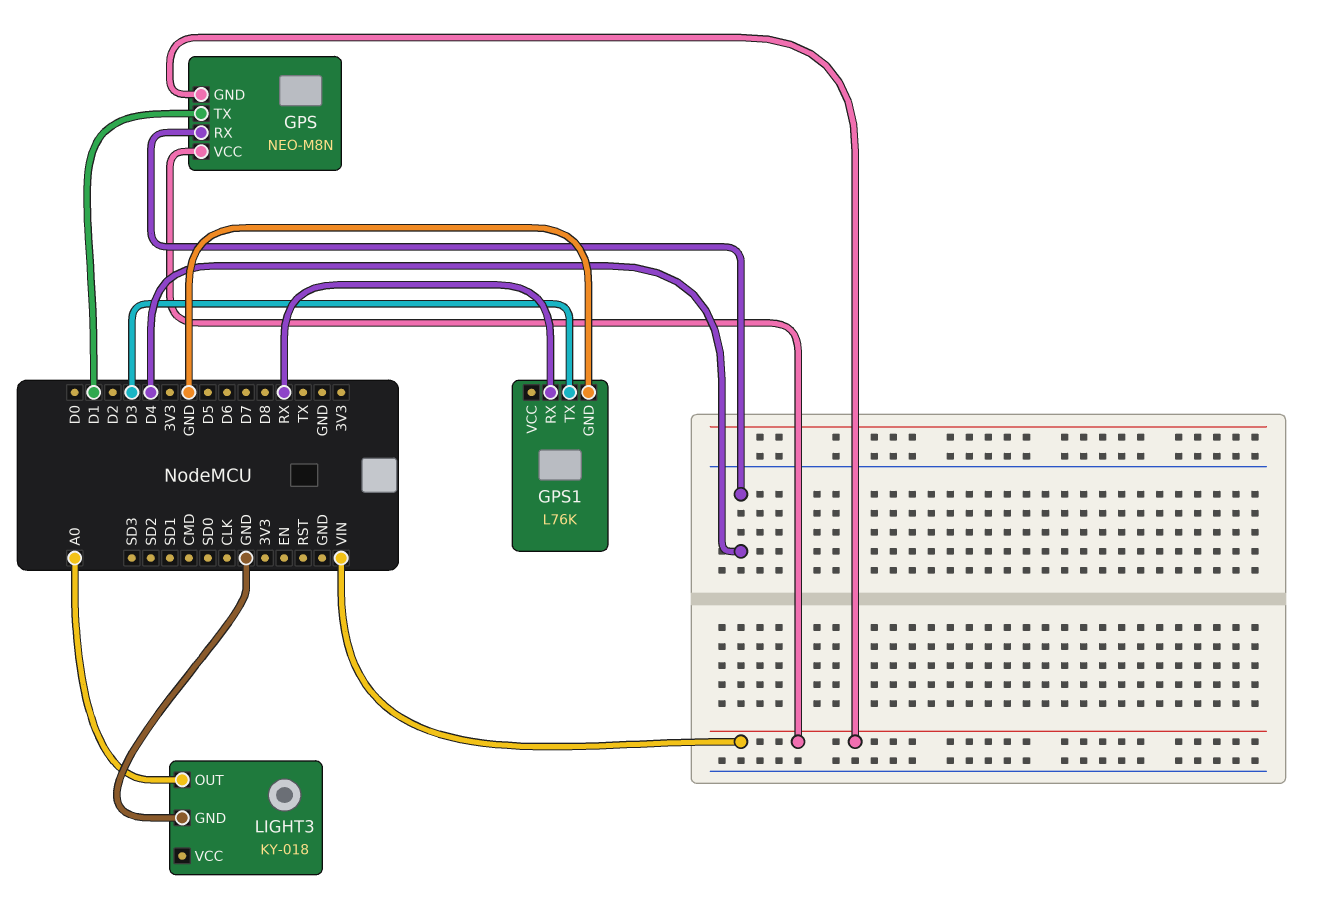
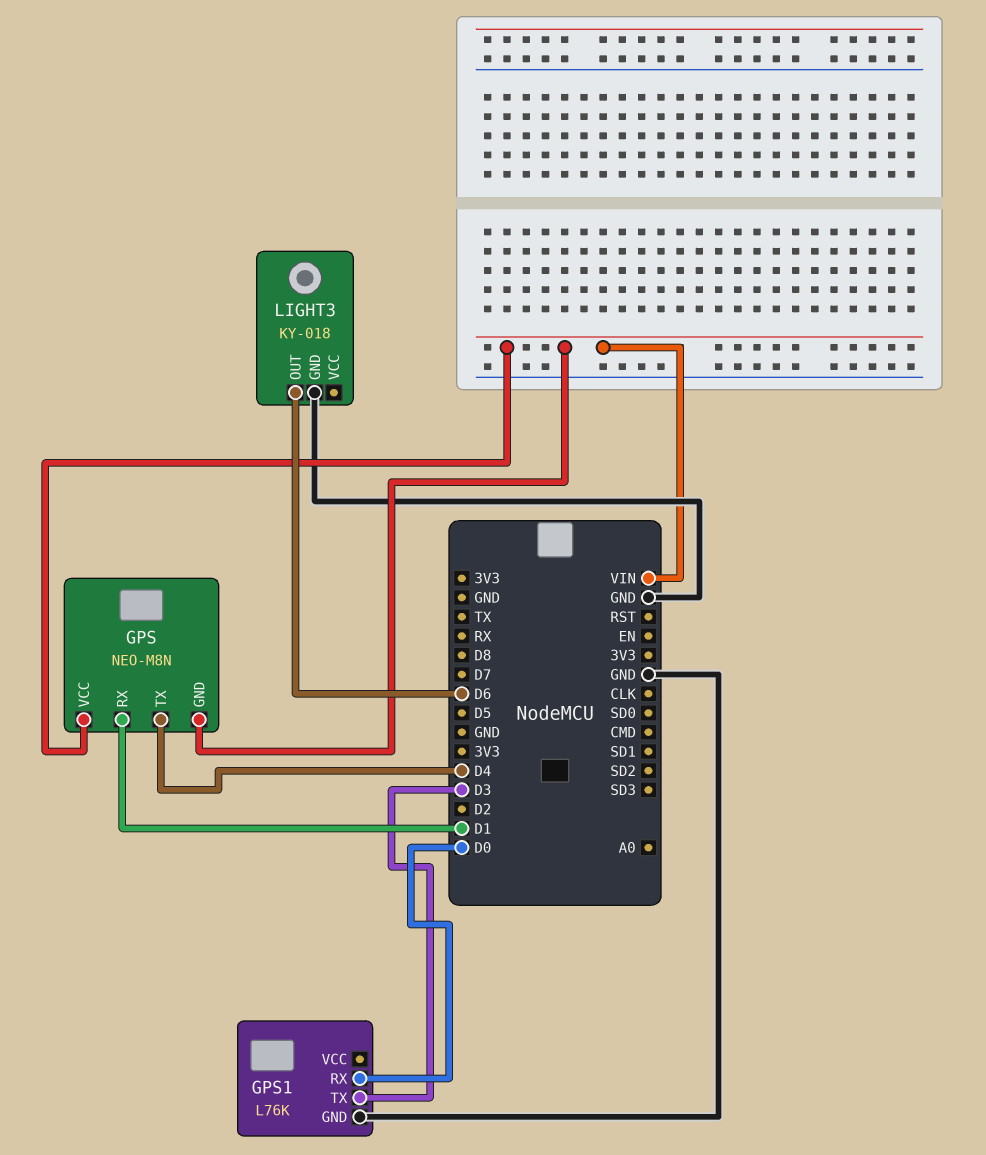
GPS pin RX: D4 -> D1
GPS pin TX: D1 -> D4
GPS1 pin RX: RX -> D0
LIGHT3 pin OUT: A0 -> D6

